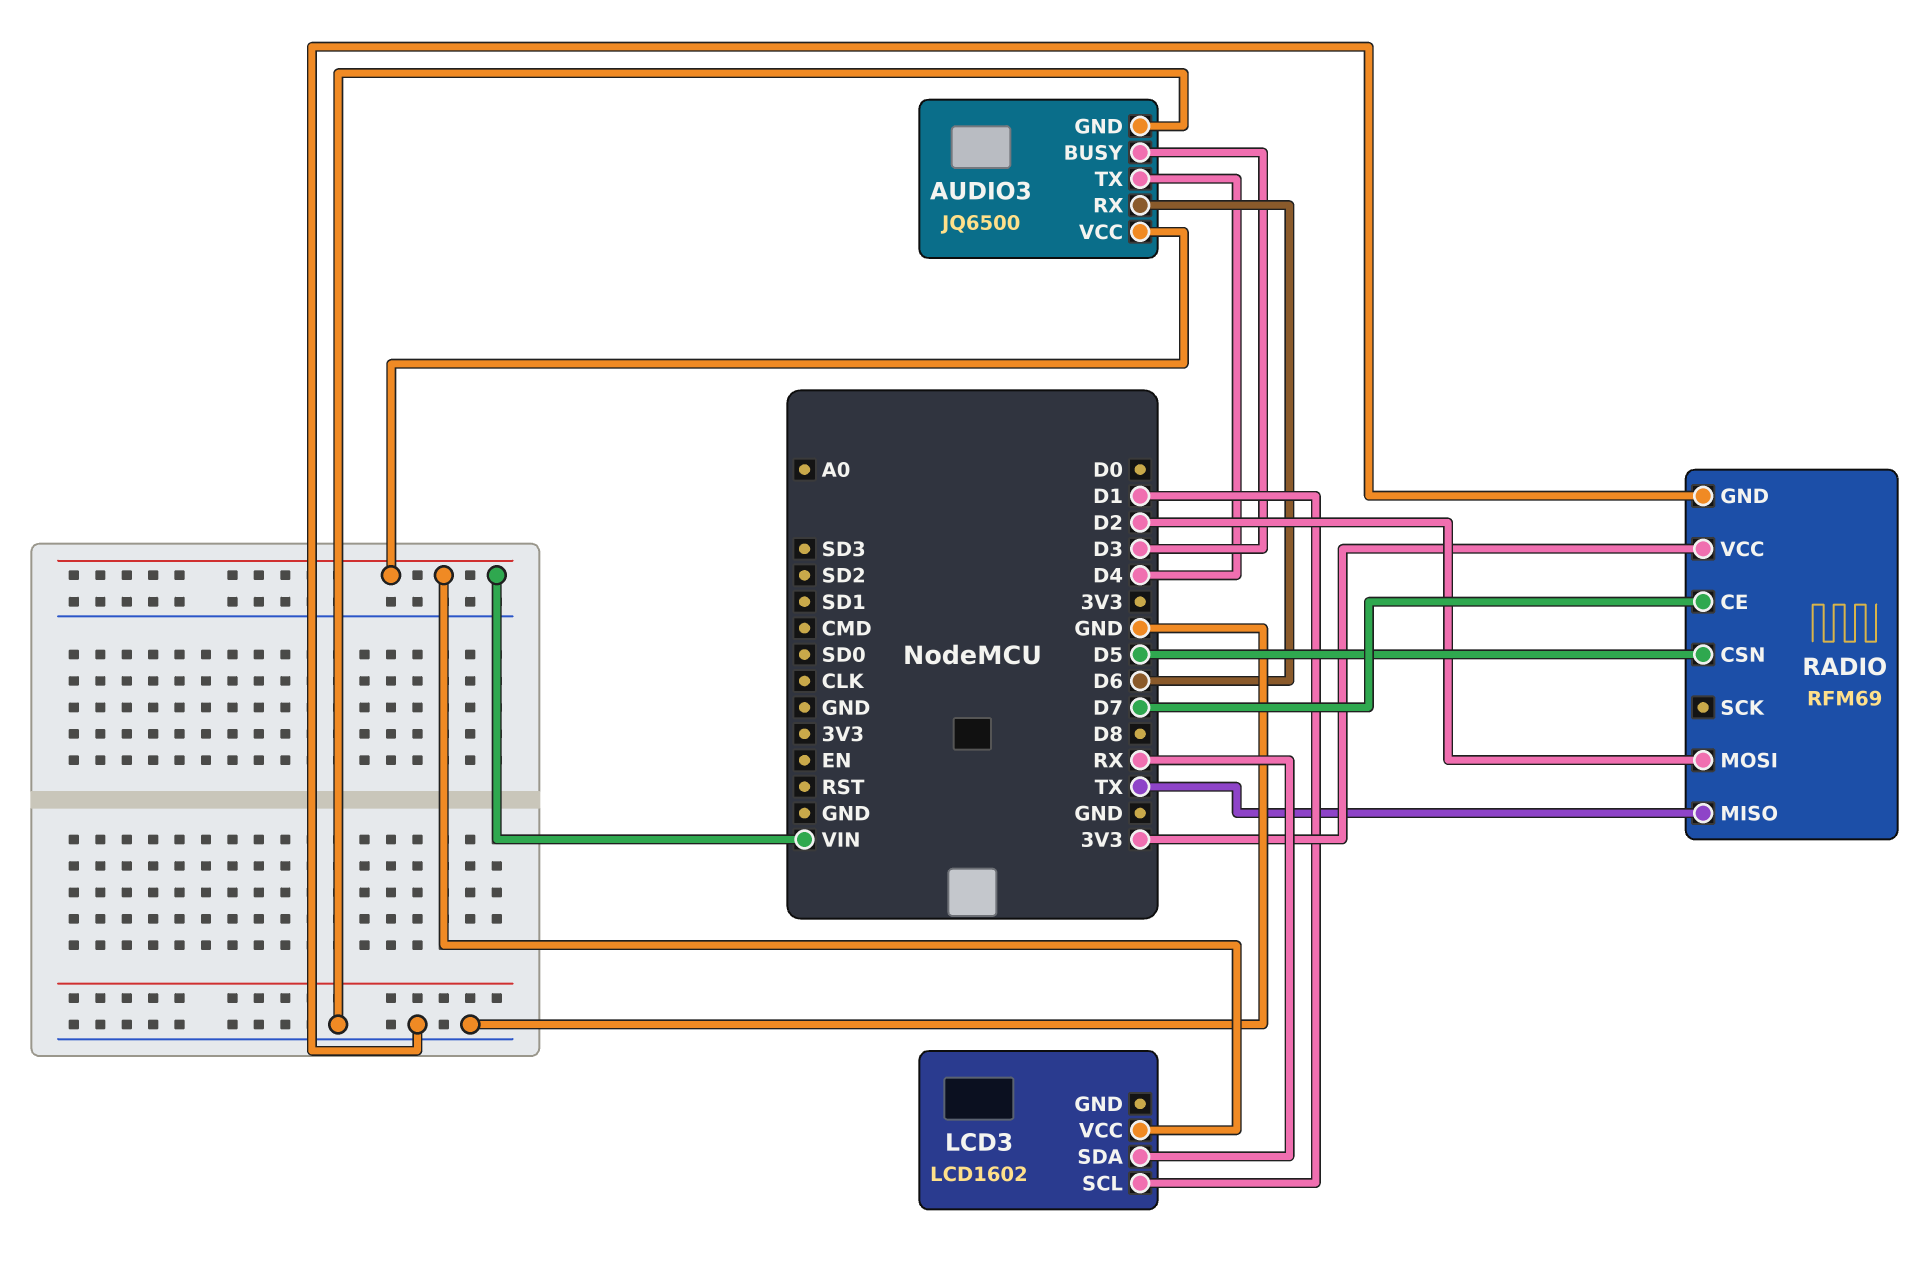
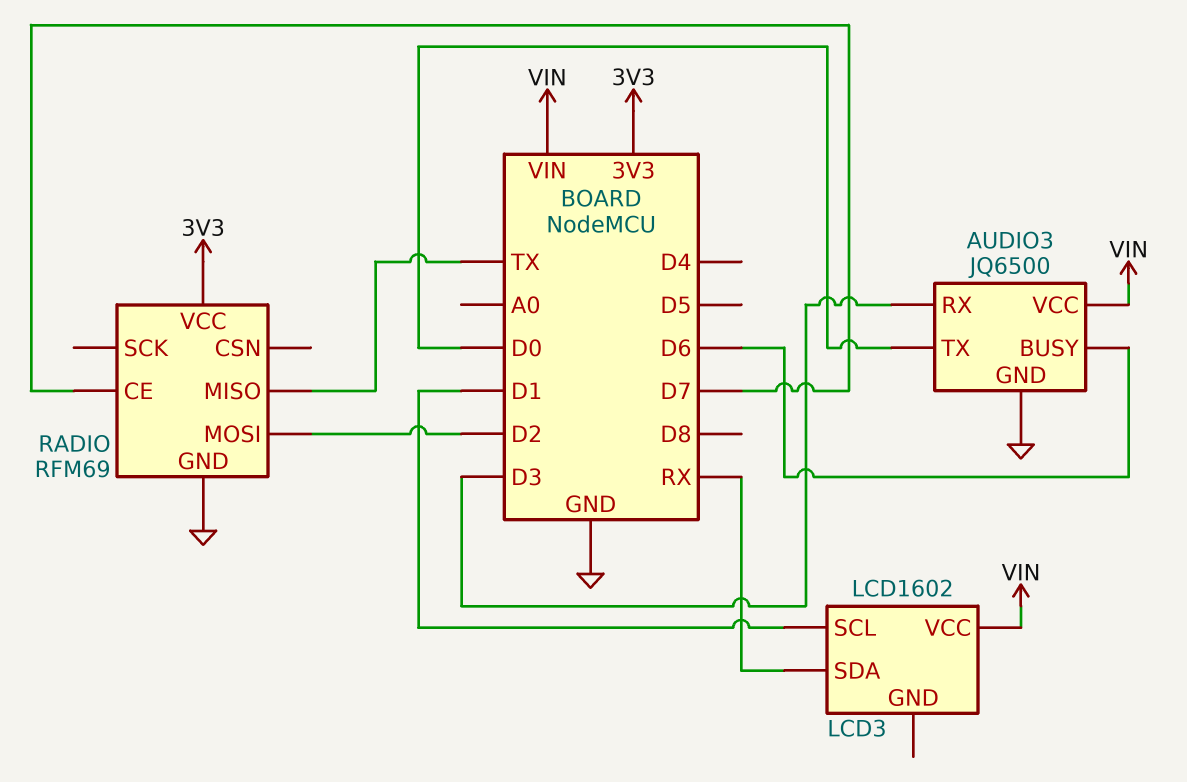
AUDIO3 pin BUSY: D3 -> D6
AUDIO3 pin RX: D6 -> D3
AUDIO3 pin TX: D4 -> D0
RADIO pin CSN: D5 -> none

